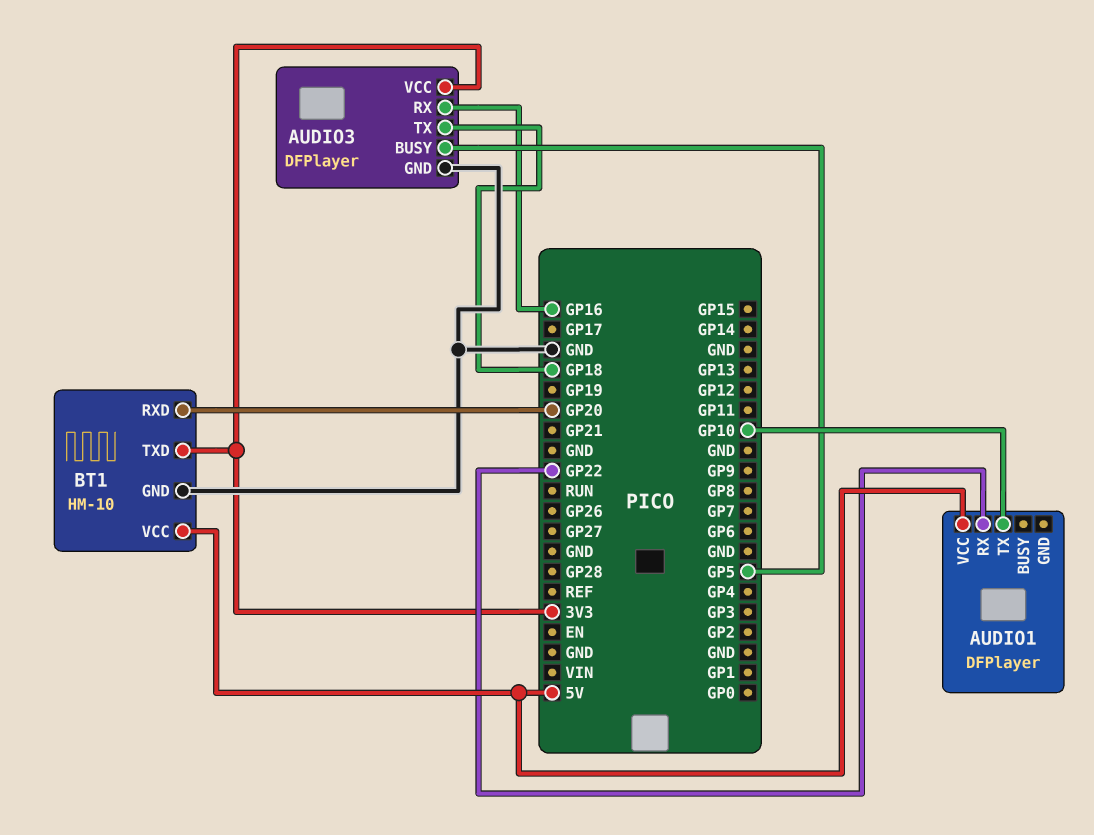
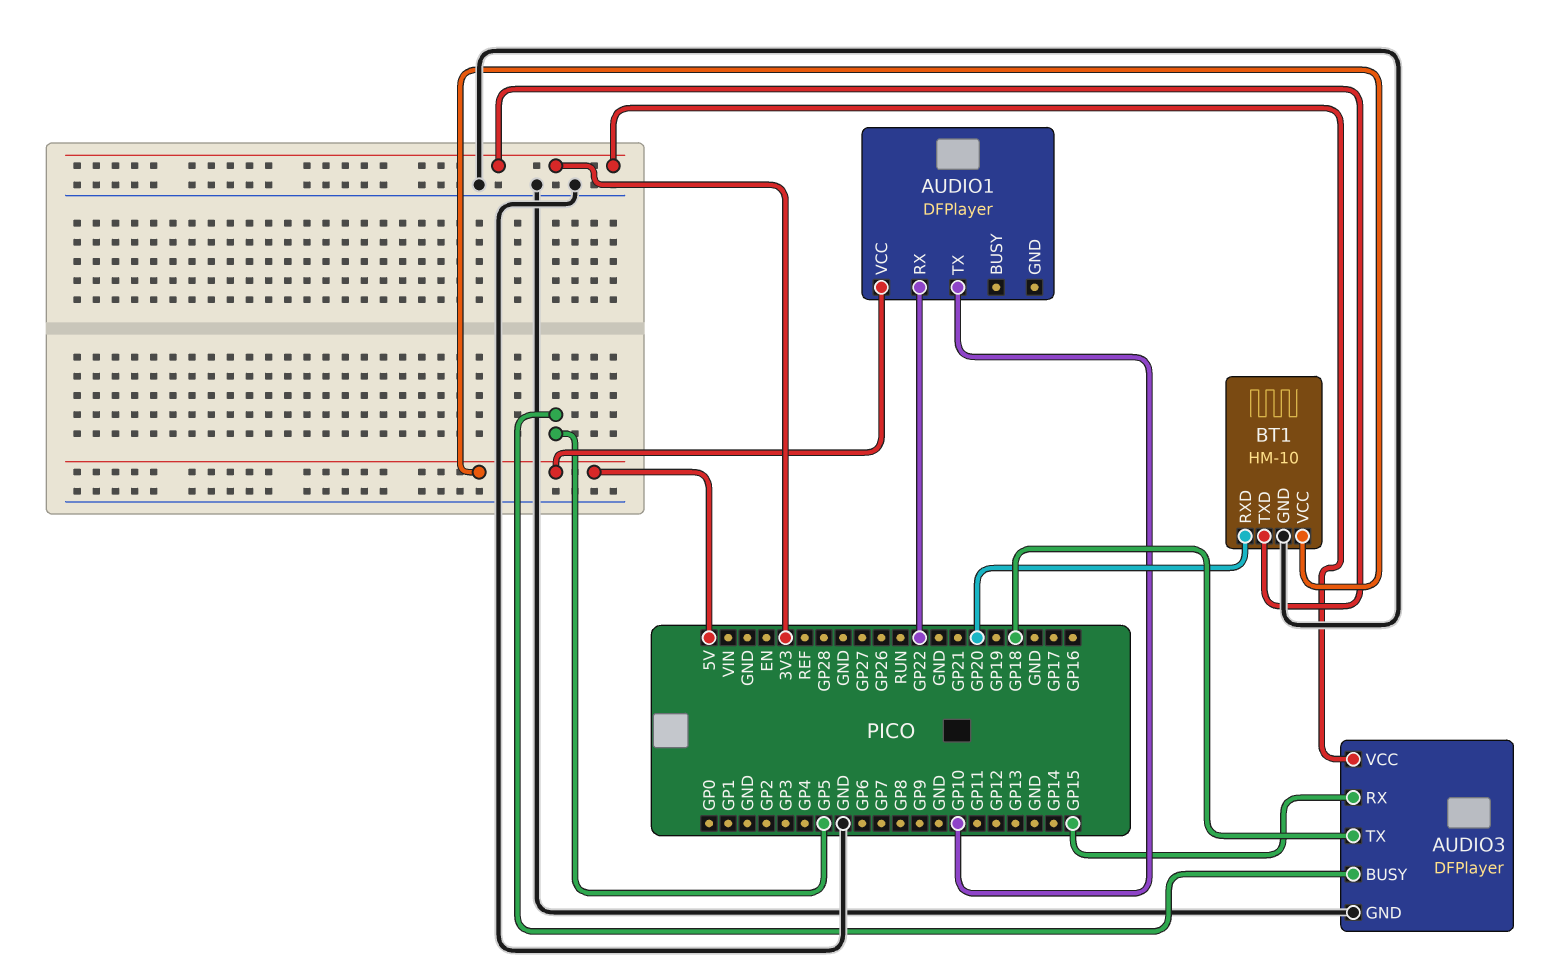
AUDIO3 pin RX: GP16 -> GP15

